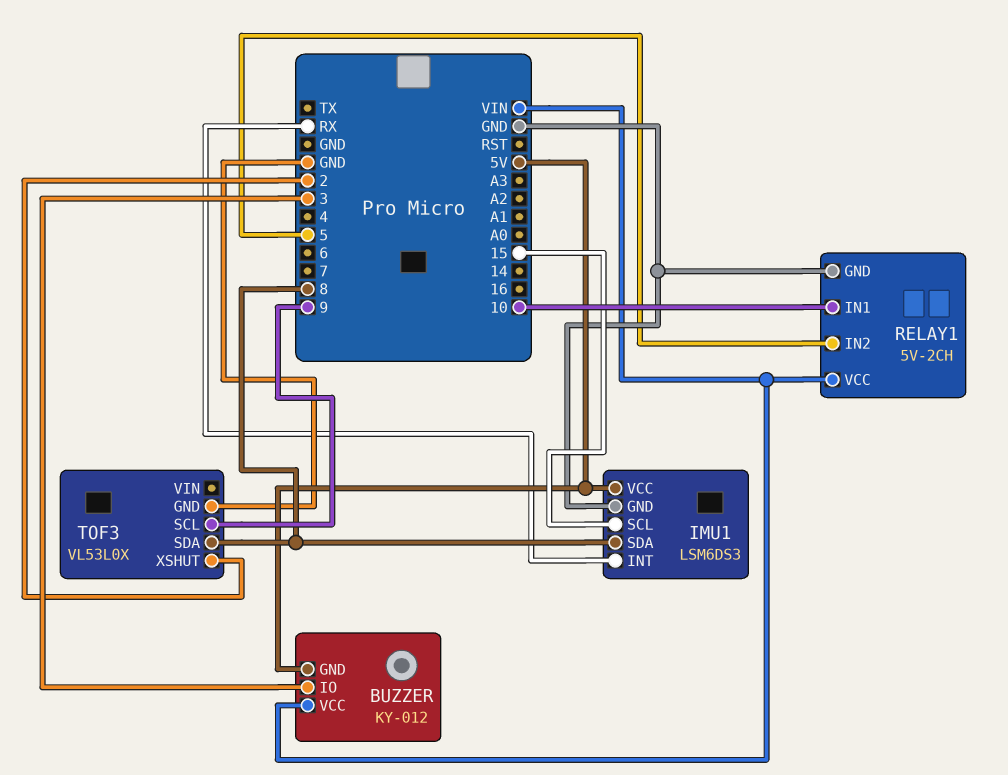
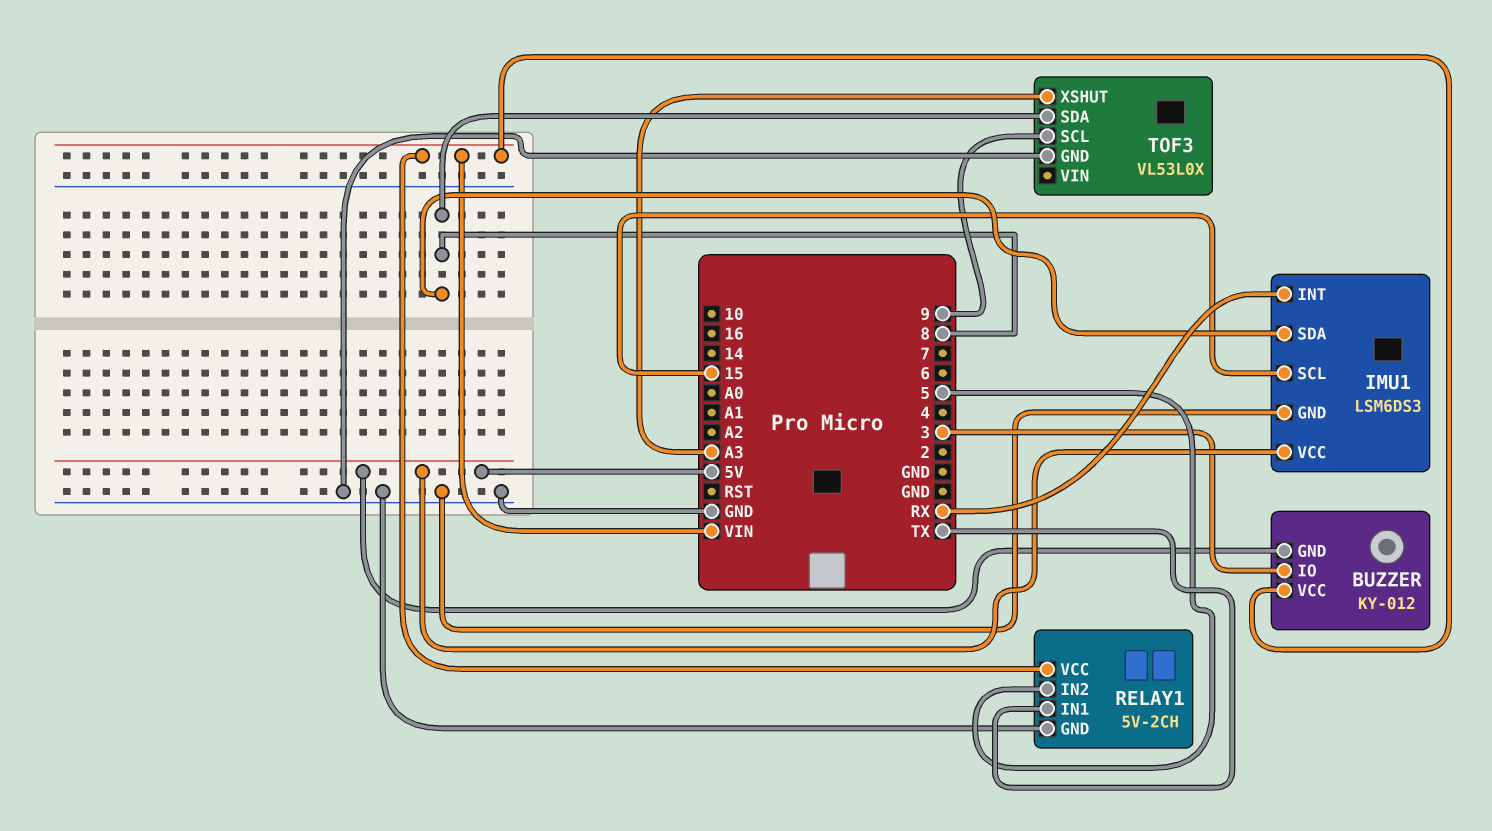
RELAY1 pin IN1: 10 -> TX
TOF3 pin XSHUT: 2 -> A3

